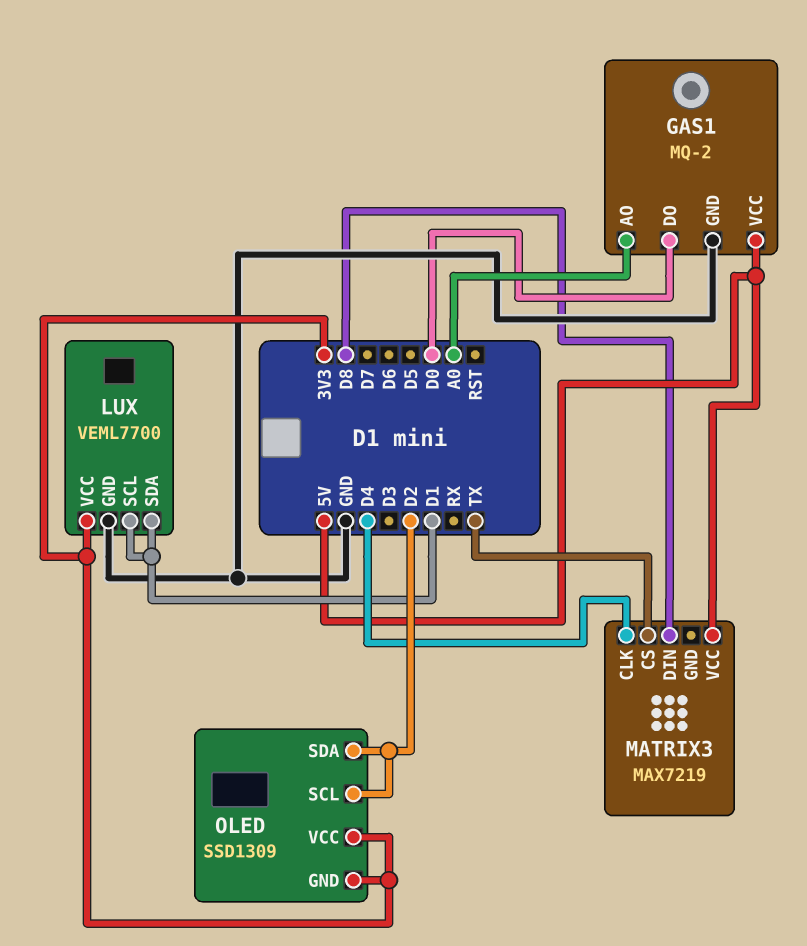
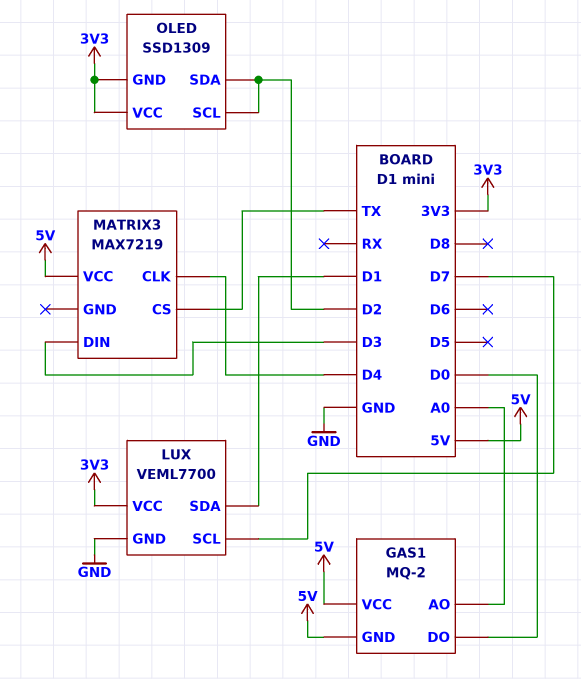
GAS1 pin GND: GND -> 5V
LUX pin SCL: D1 -> D7
MATRIX3 pin DIN: D8 -> D3

